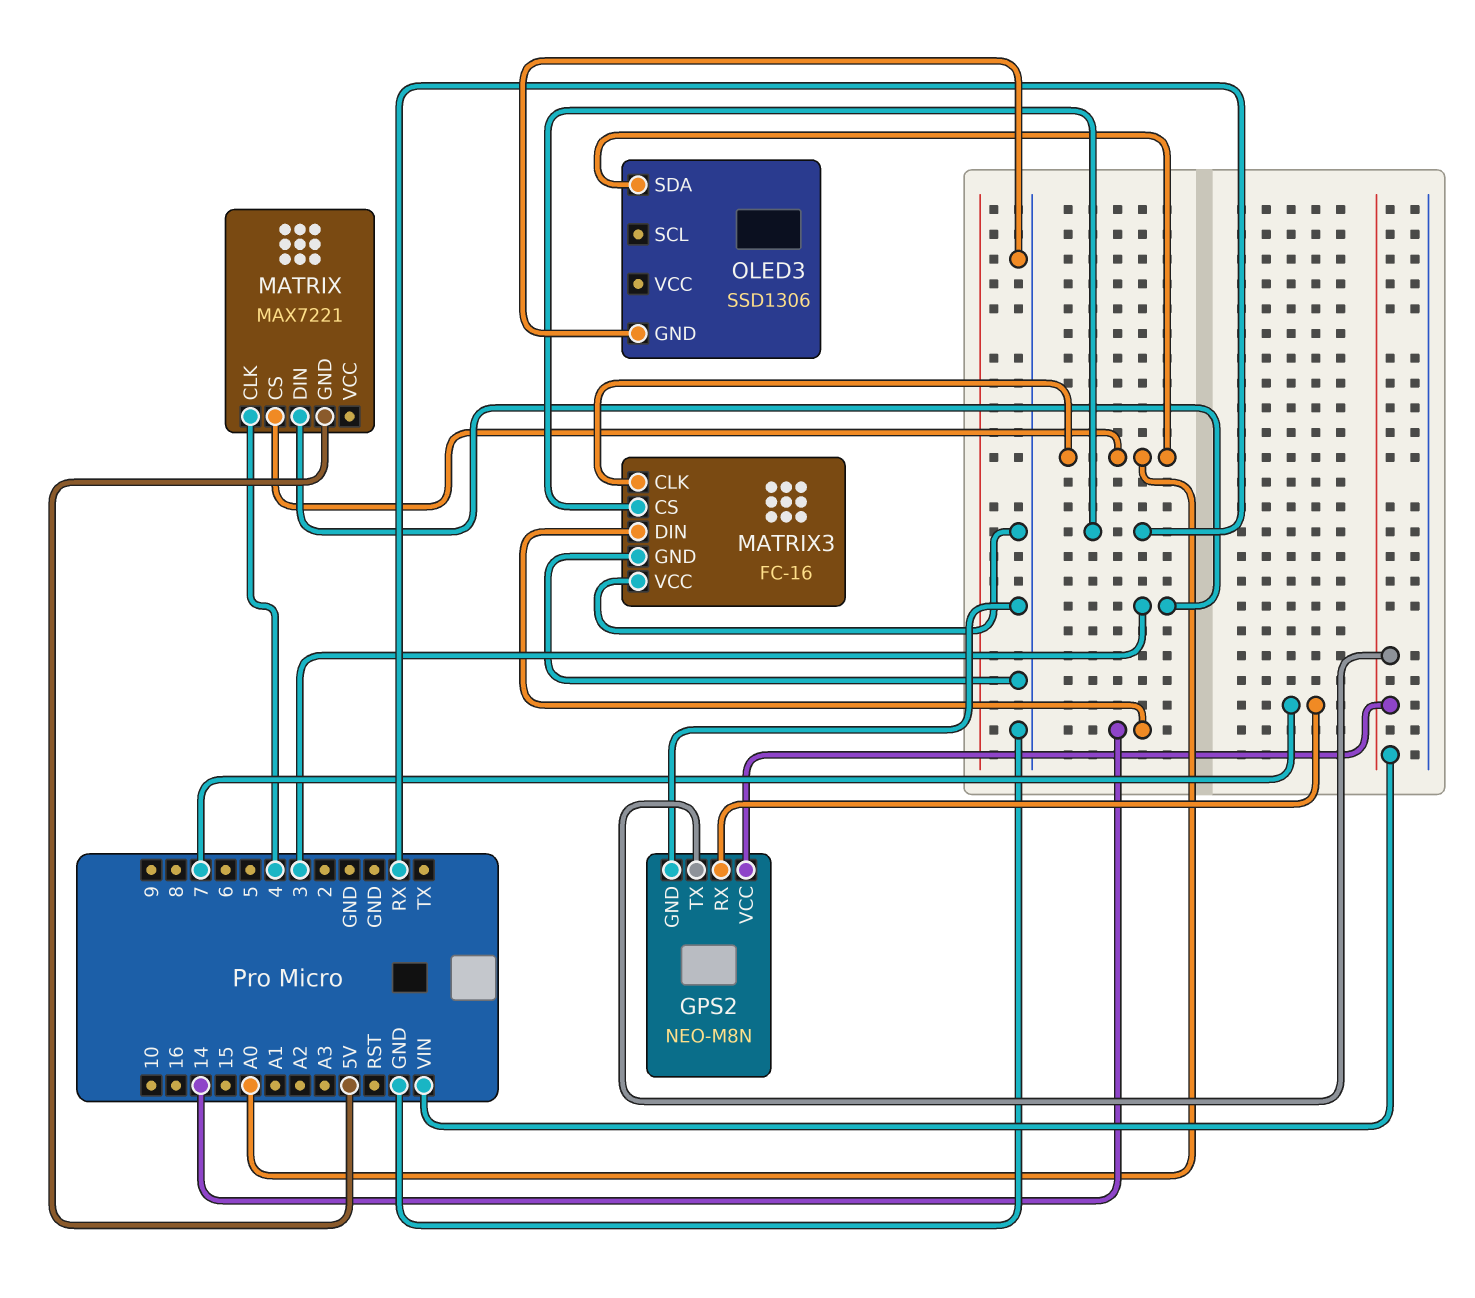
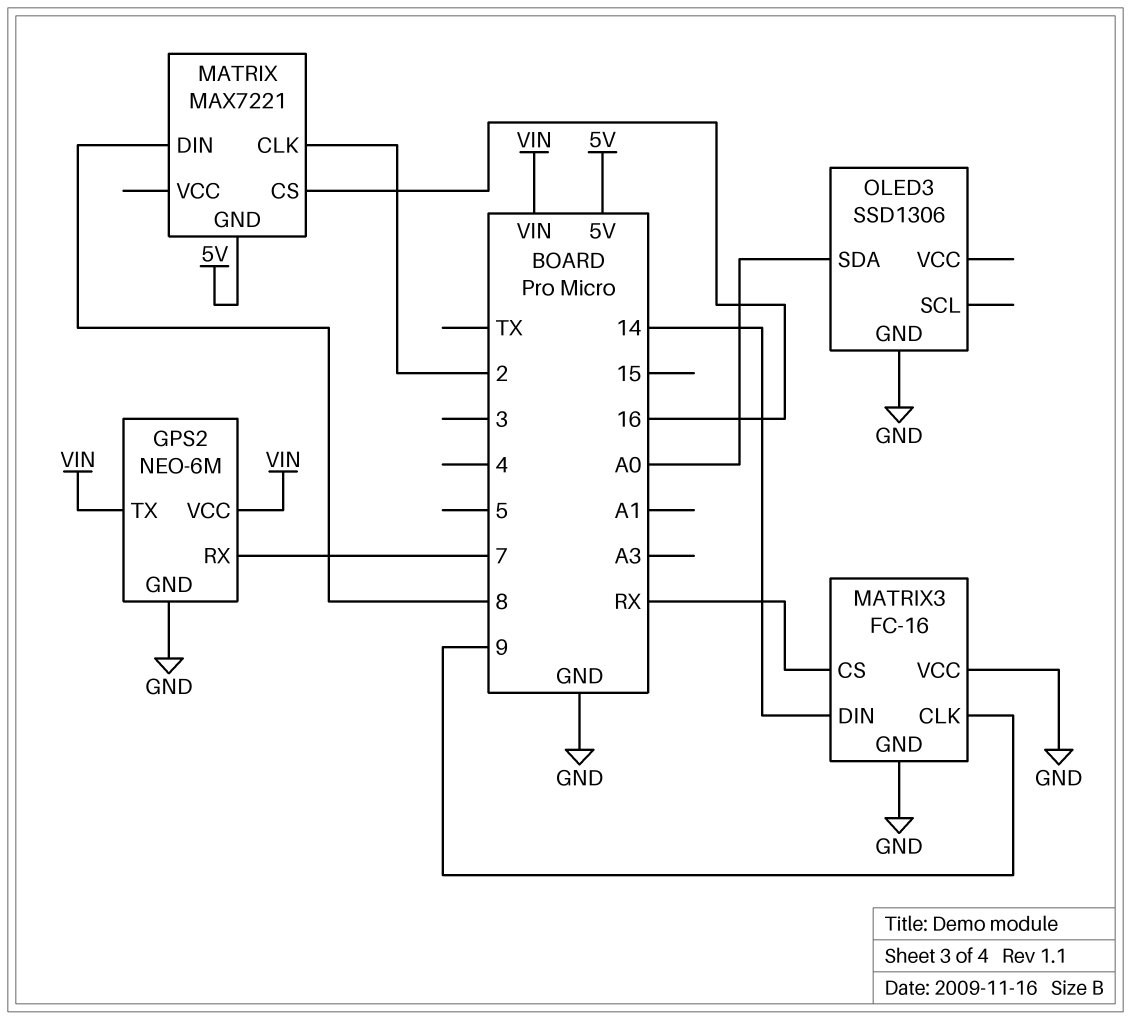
GPS2: NEO-M8N -> NEO-6M
MATRIX pin CLK: 4 -> 2
MATRIX pin CS: A0 -> 16
MATRIX pin DIN: 3 -> 8
MATRIX3 pin CLK: A0 -> 9

